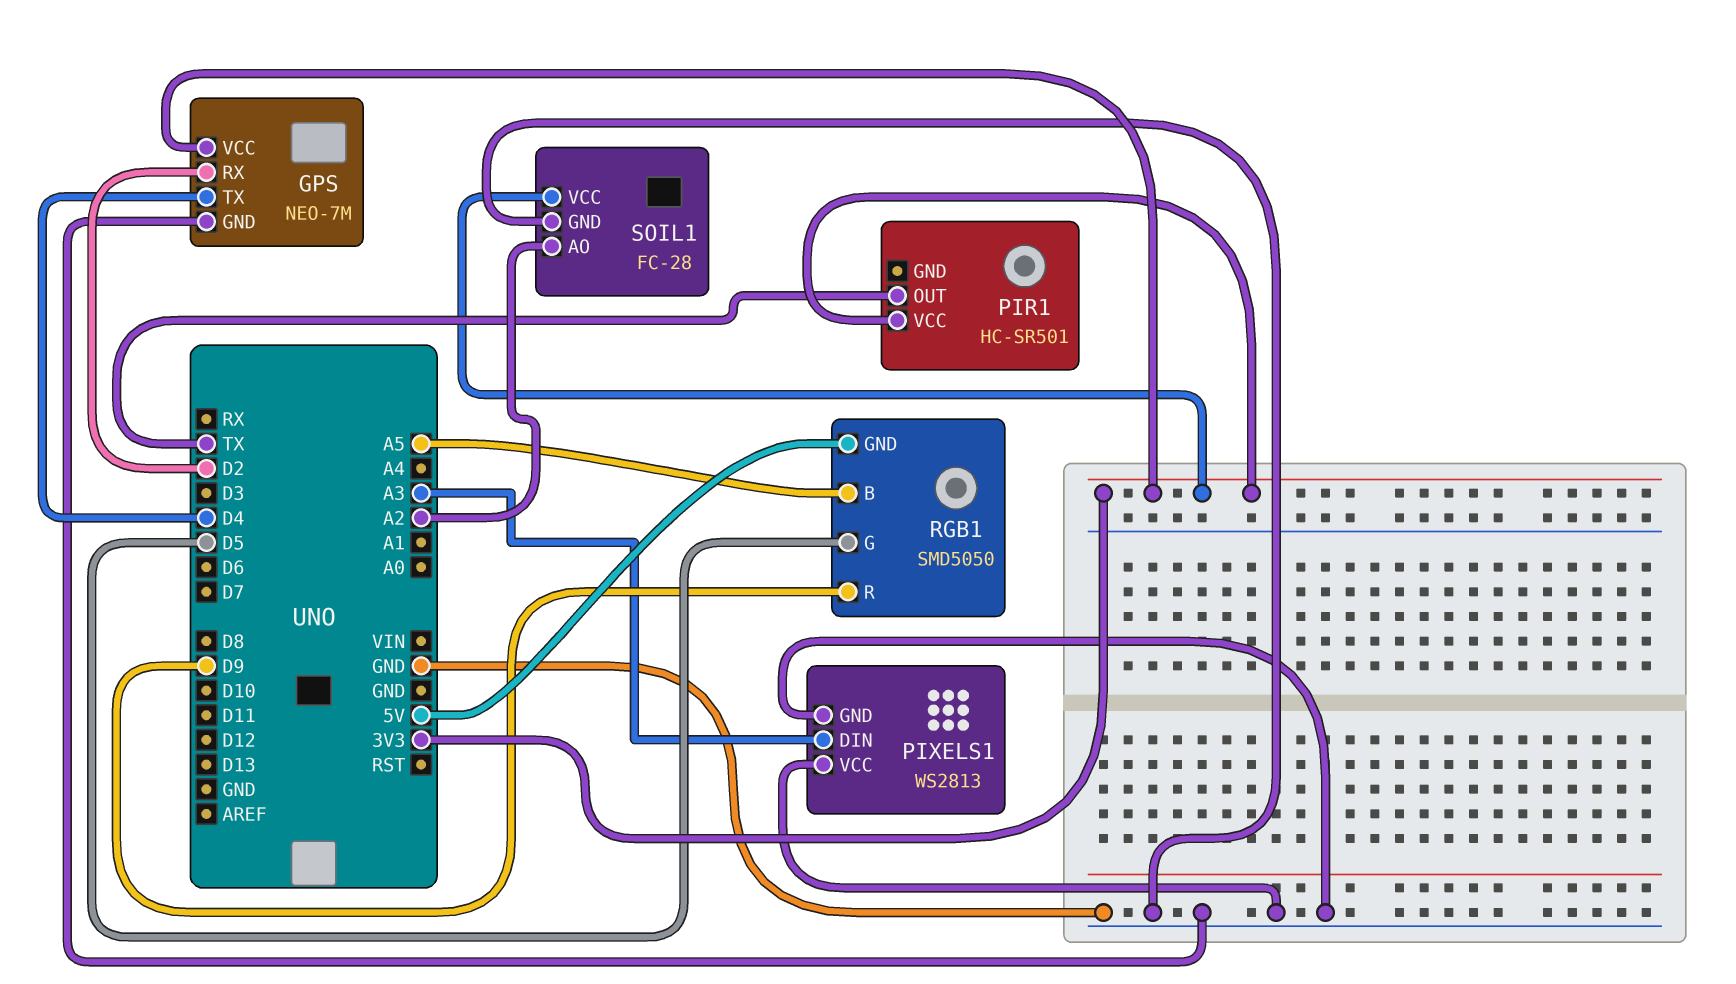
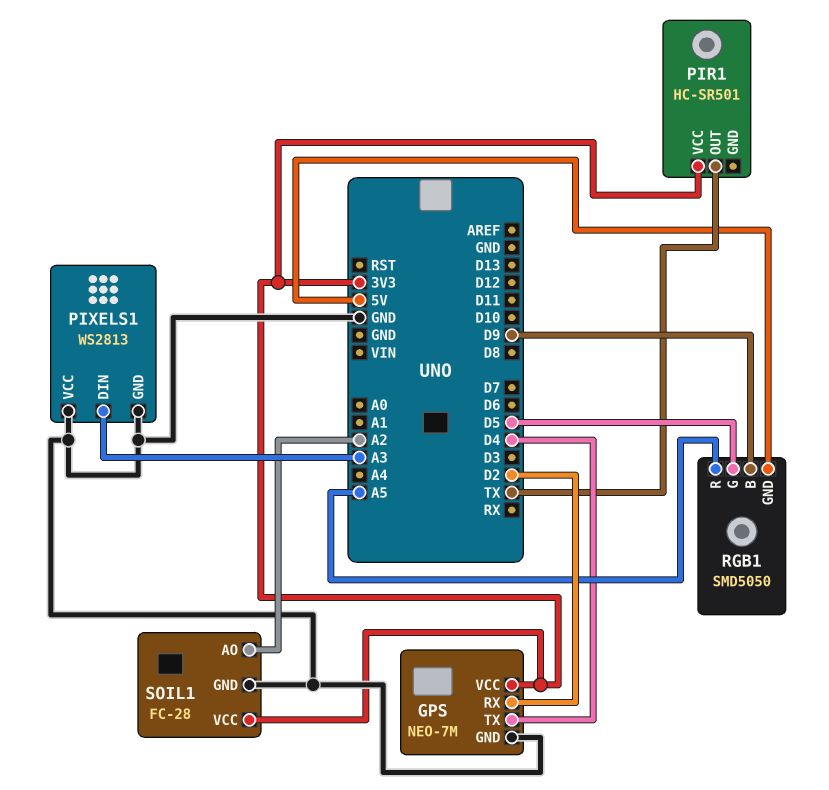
RGB1 pin B: A5 -> D9
RGB1 pin R: D9 -> A5

